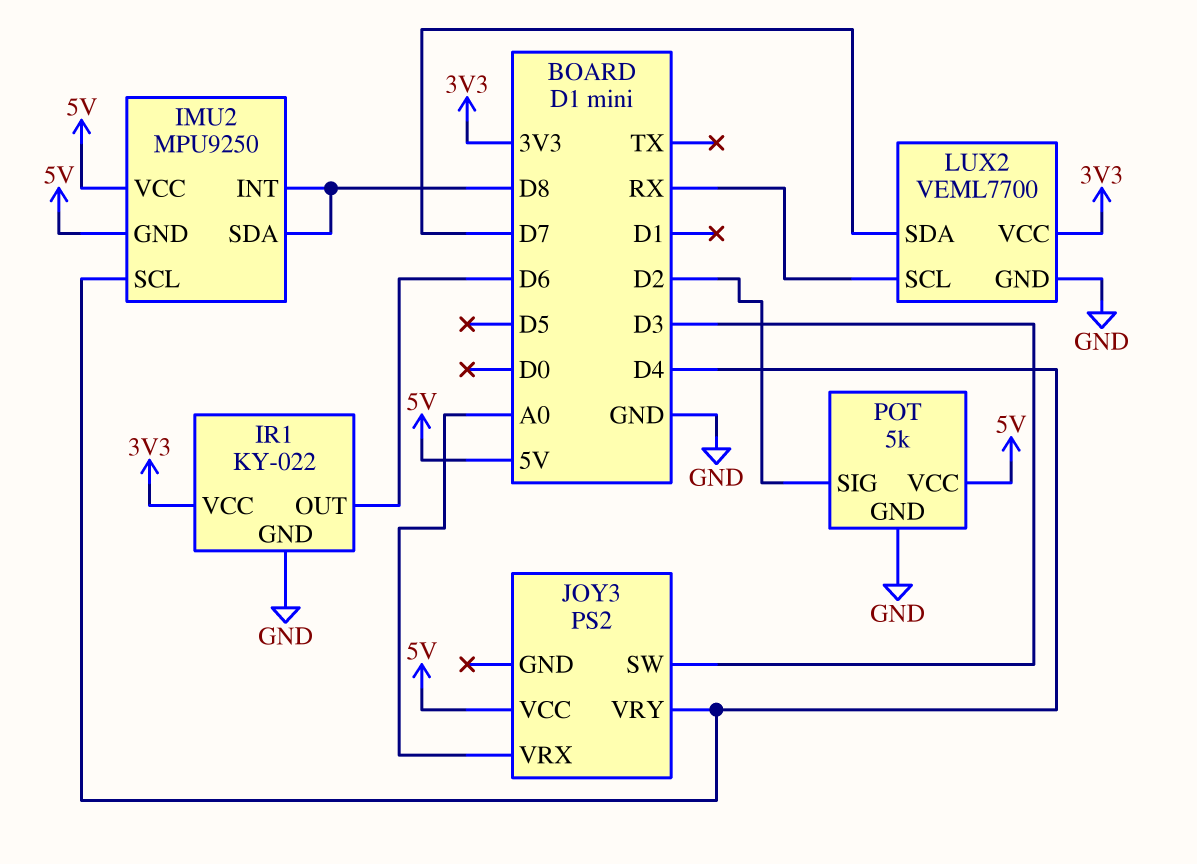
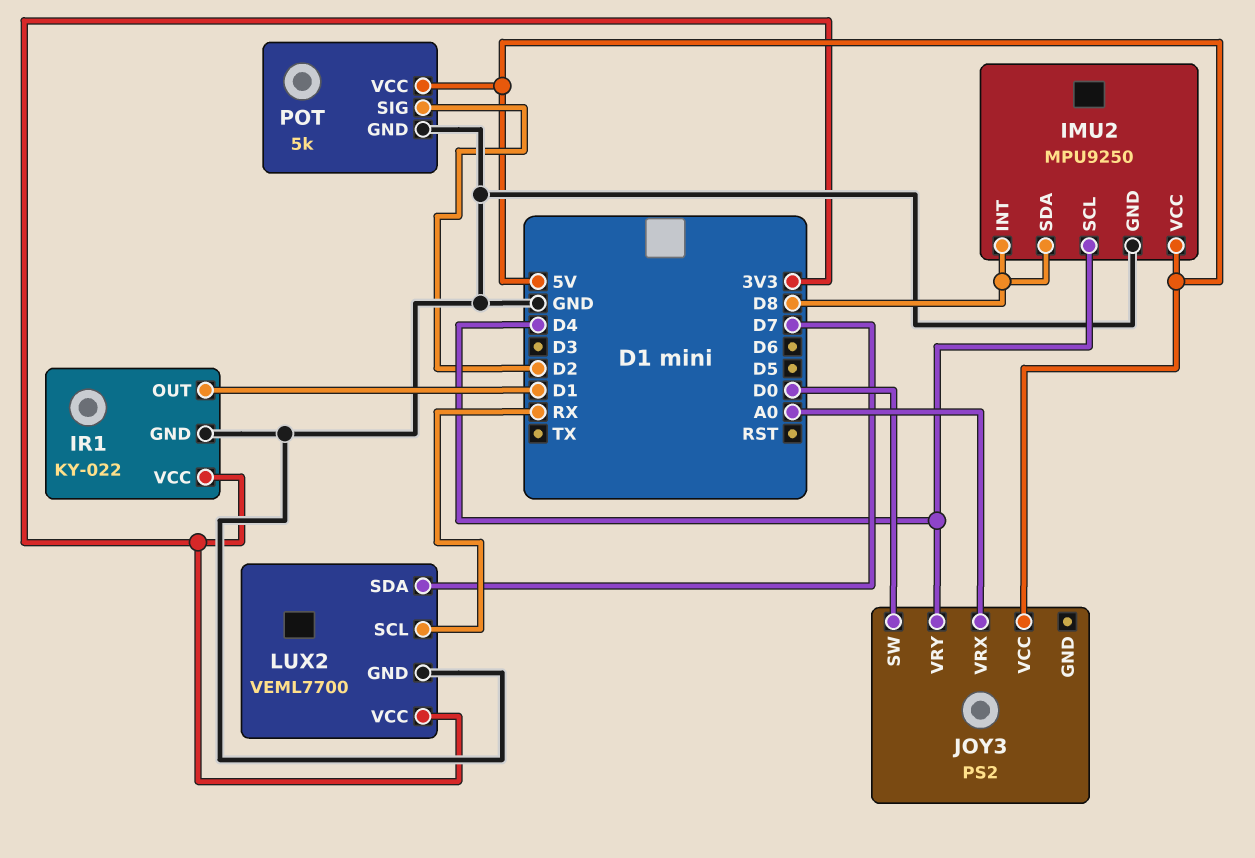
IMU2 pin GND: 5V -> GND
IR1 pin OUT: D6 -> D1
JOY3 pin SW: D3 -> D0

